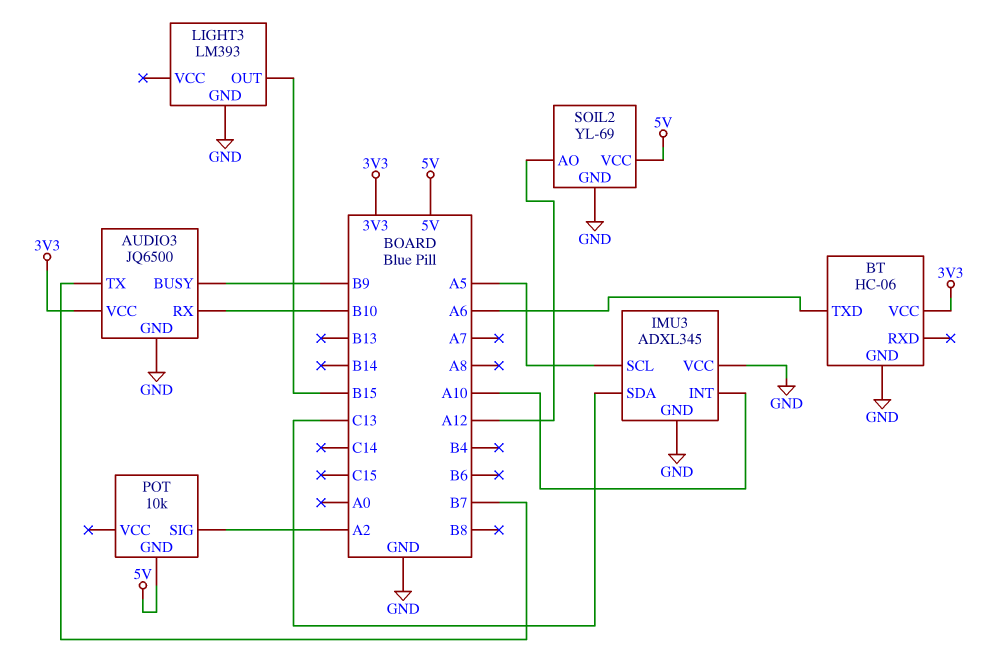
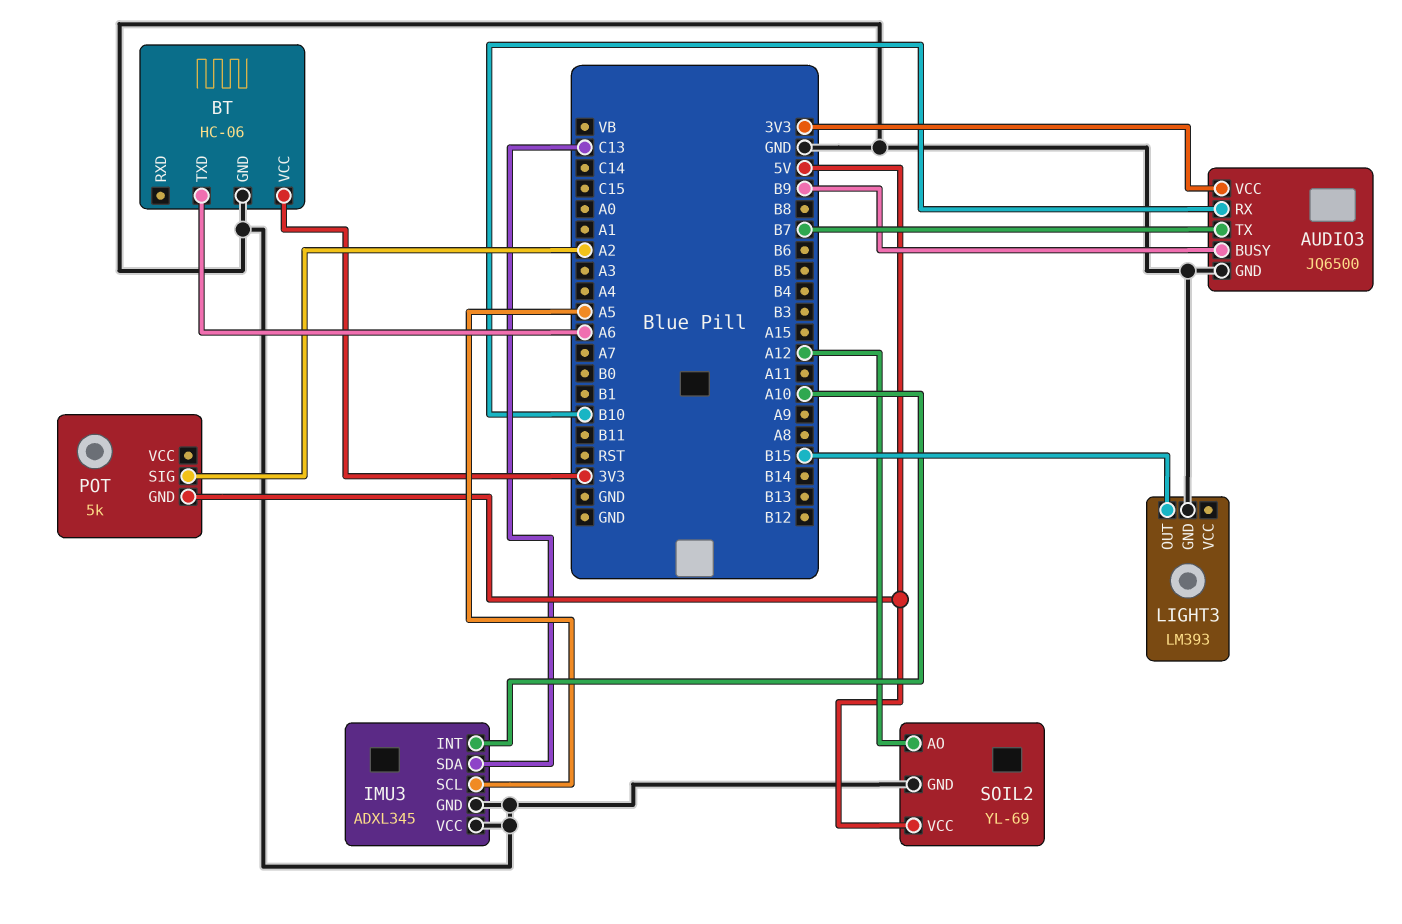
POT: 10k -> 5k

